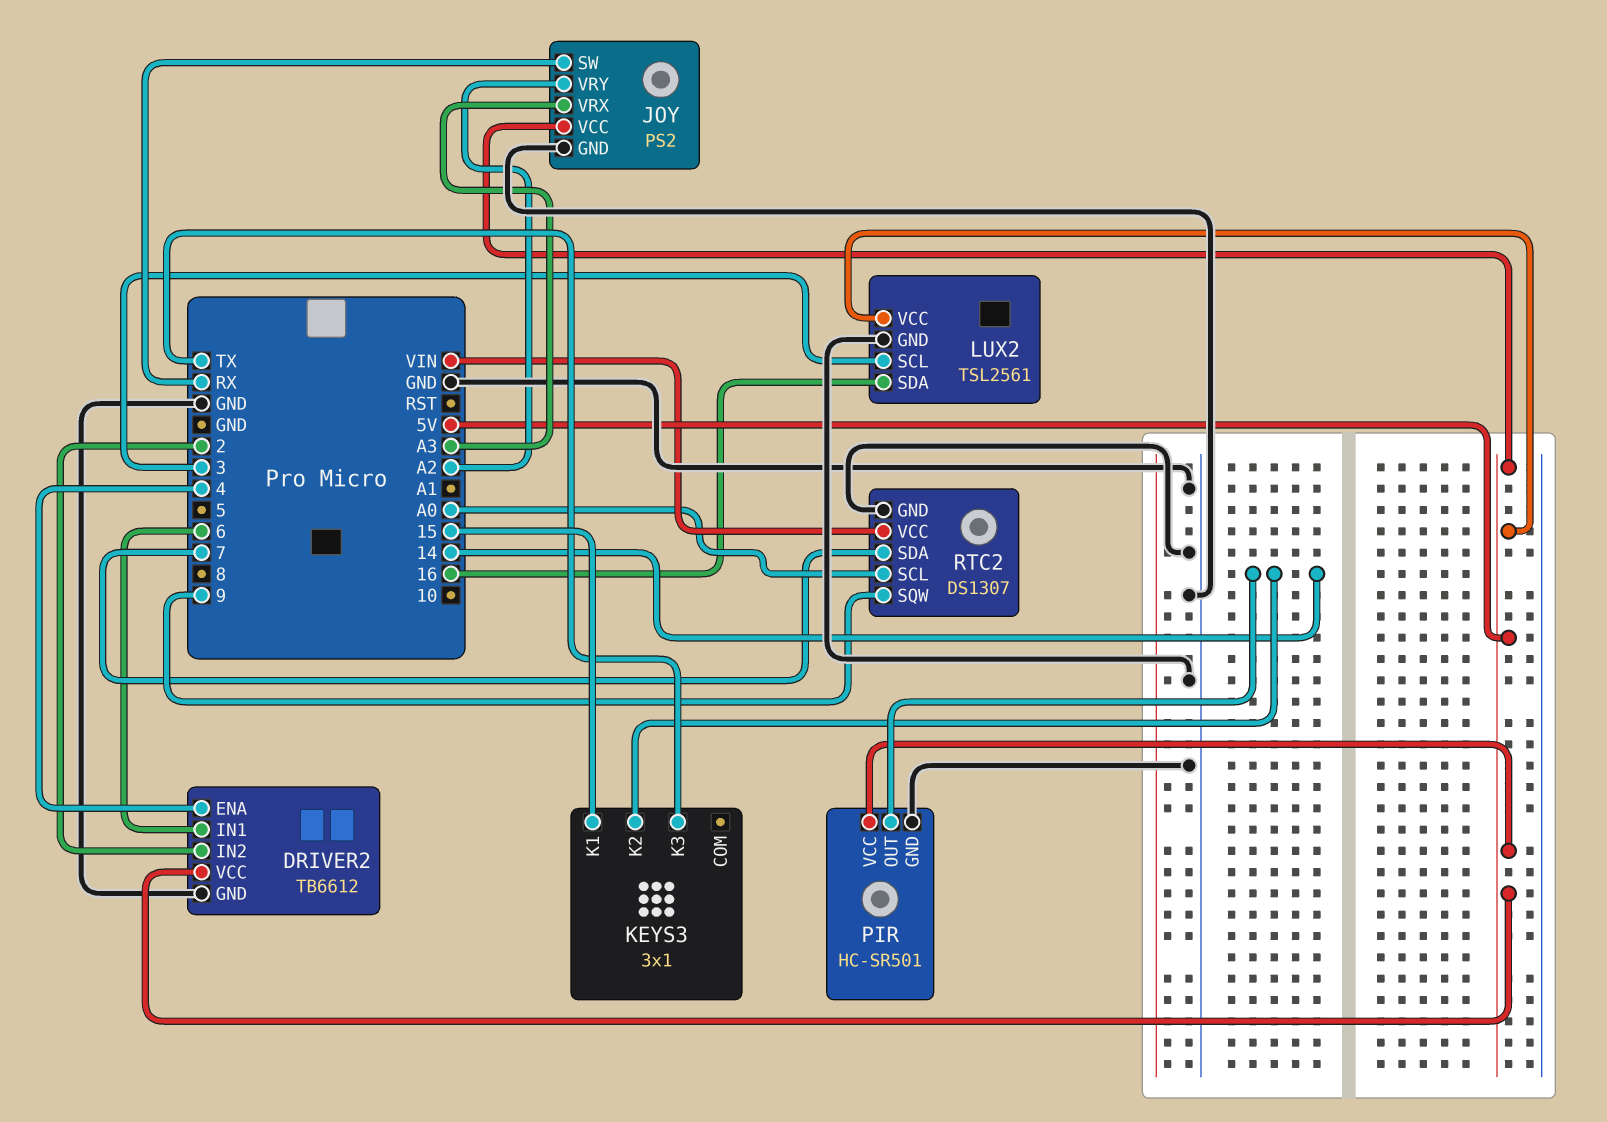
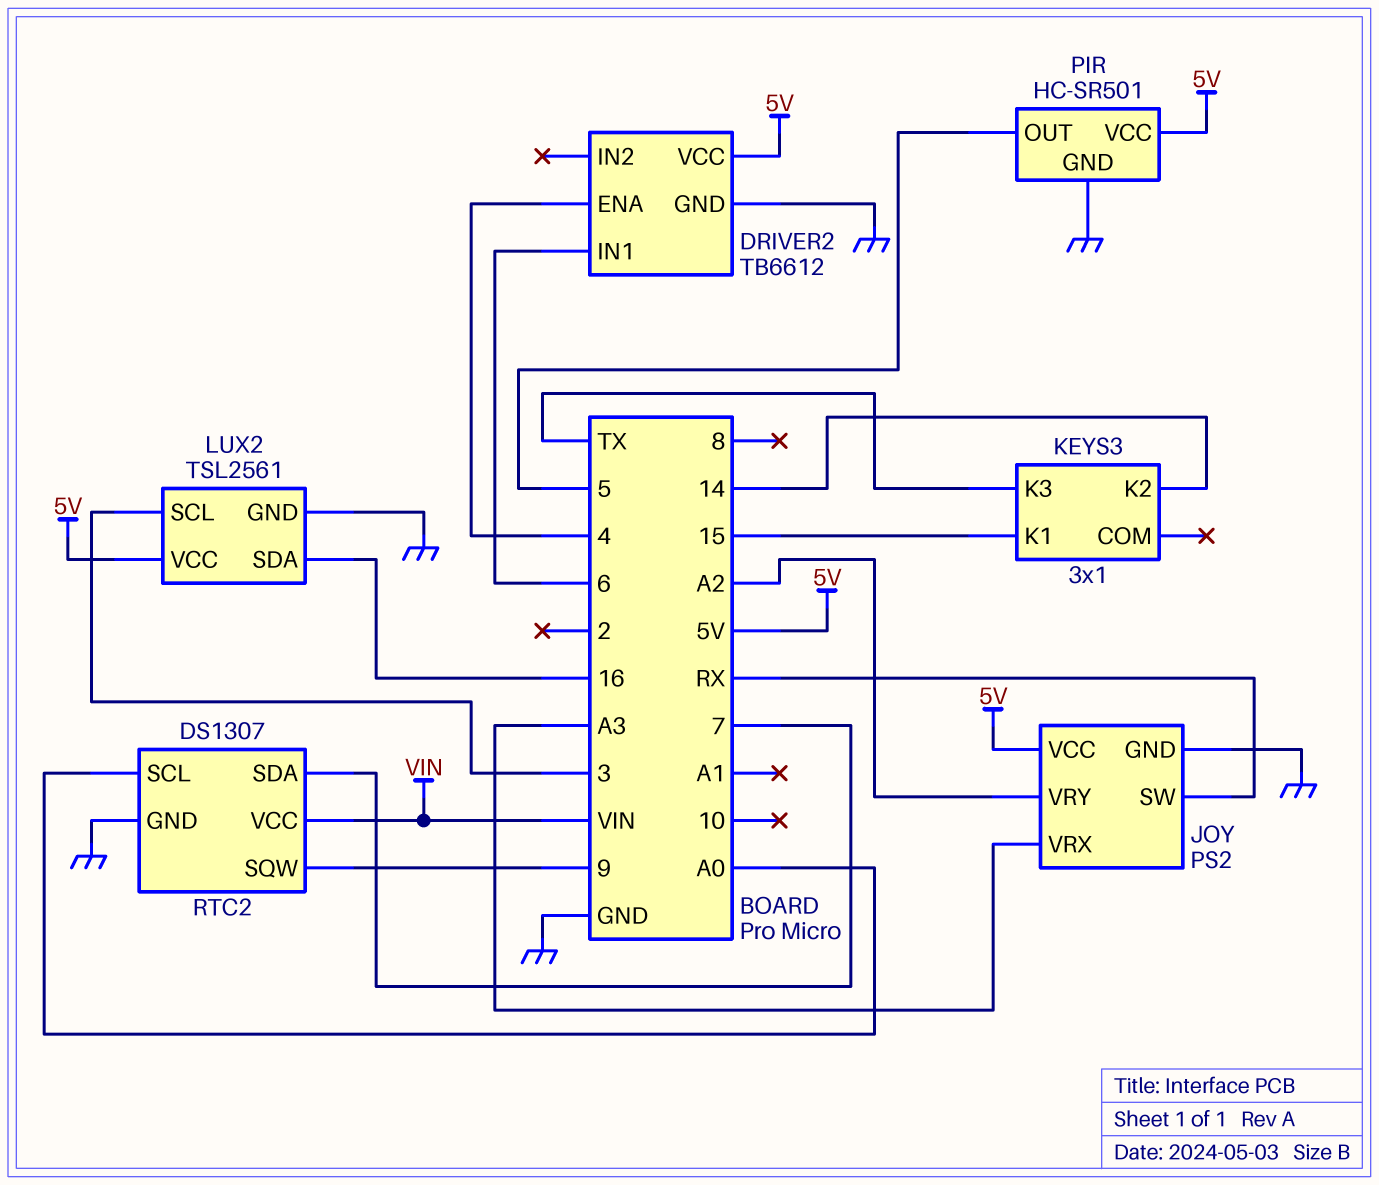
DRIVER2 pin IN2: 2 -> none
PIR pin OUT: 14 -> 5

